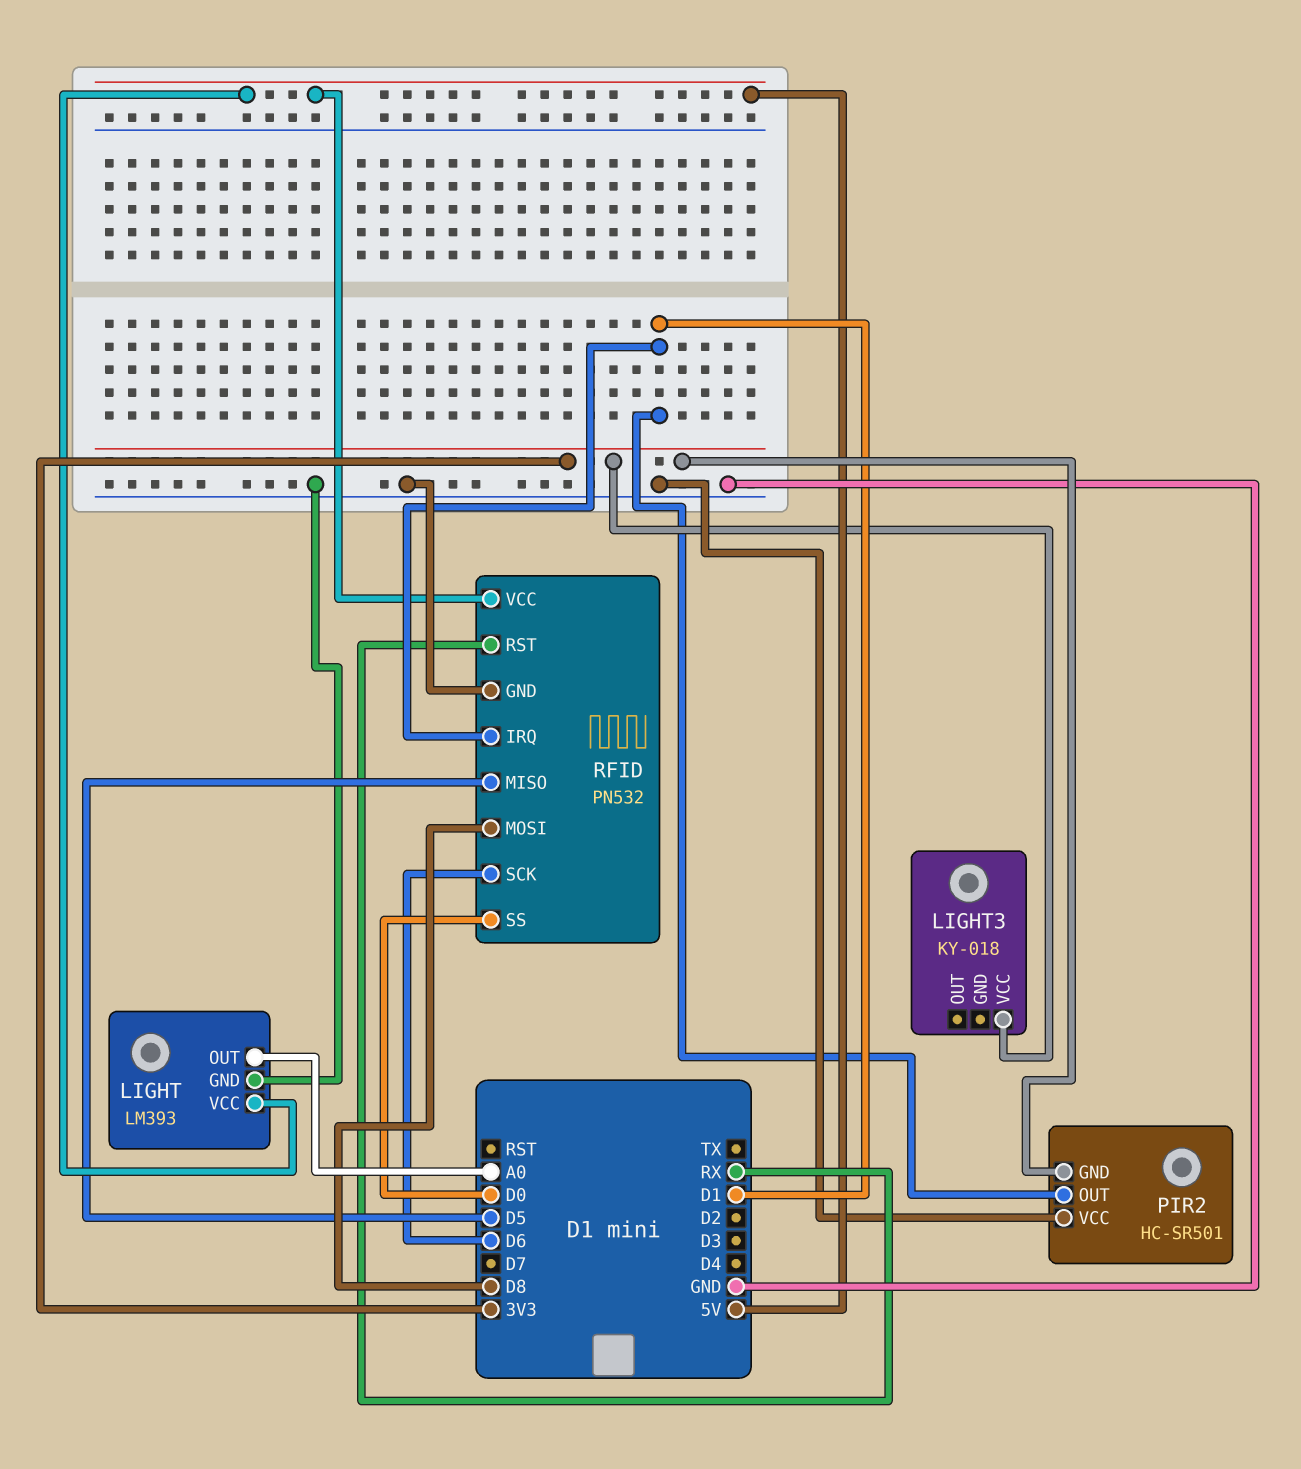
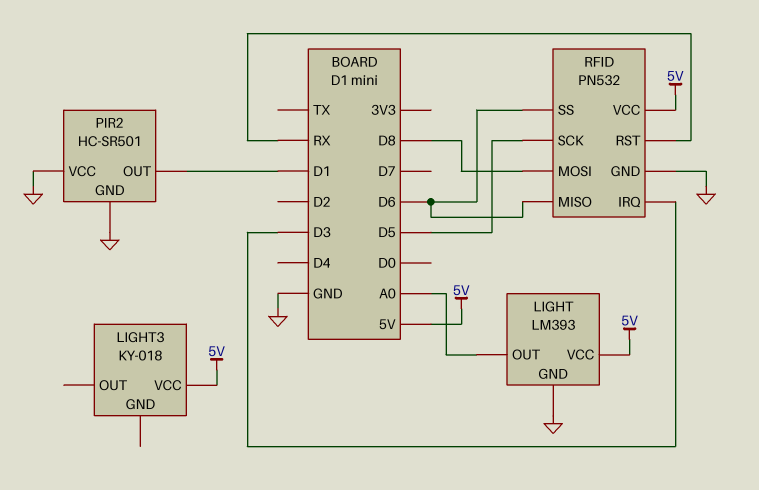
LIGHT3 pin VCC: 3V3 -> 5V
PIR2 pin GND: 3V3 -> GND
RFID pin IRQ: D1 -> D3
RFID pin MISO: D5 -> D6
RFID pin SCK: D6 -> D5
RFID pin SS: D0 -> D6

